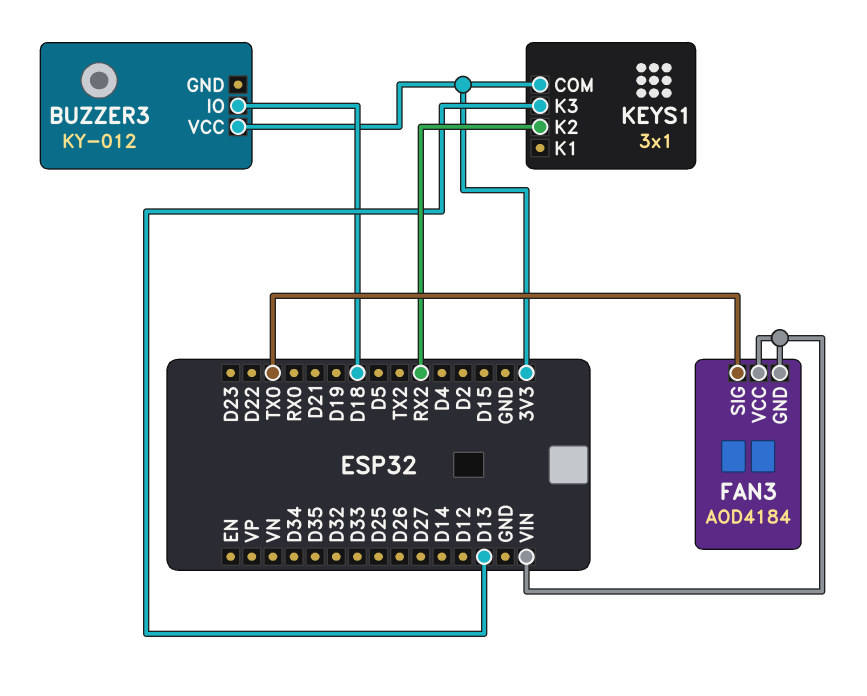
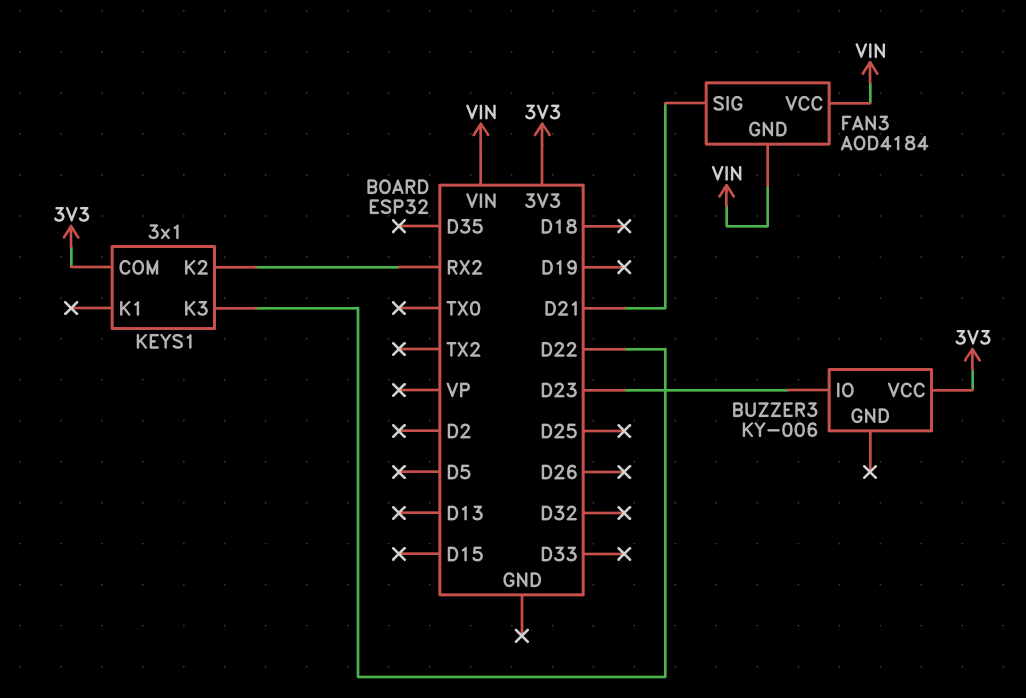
BUZZER3: KY-012 -> KY-006
BUZZER3 pin IO: D18 -> D23
FAN3 pin SIG: TX0 -> D21
KEYS1 pin K3: D13 -> D22

